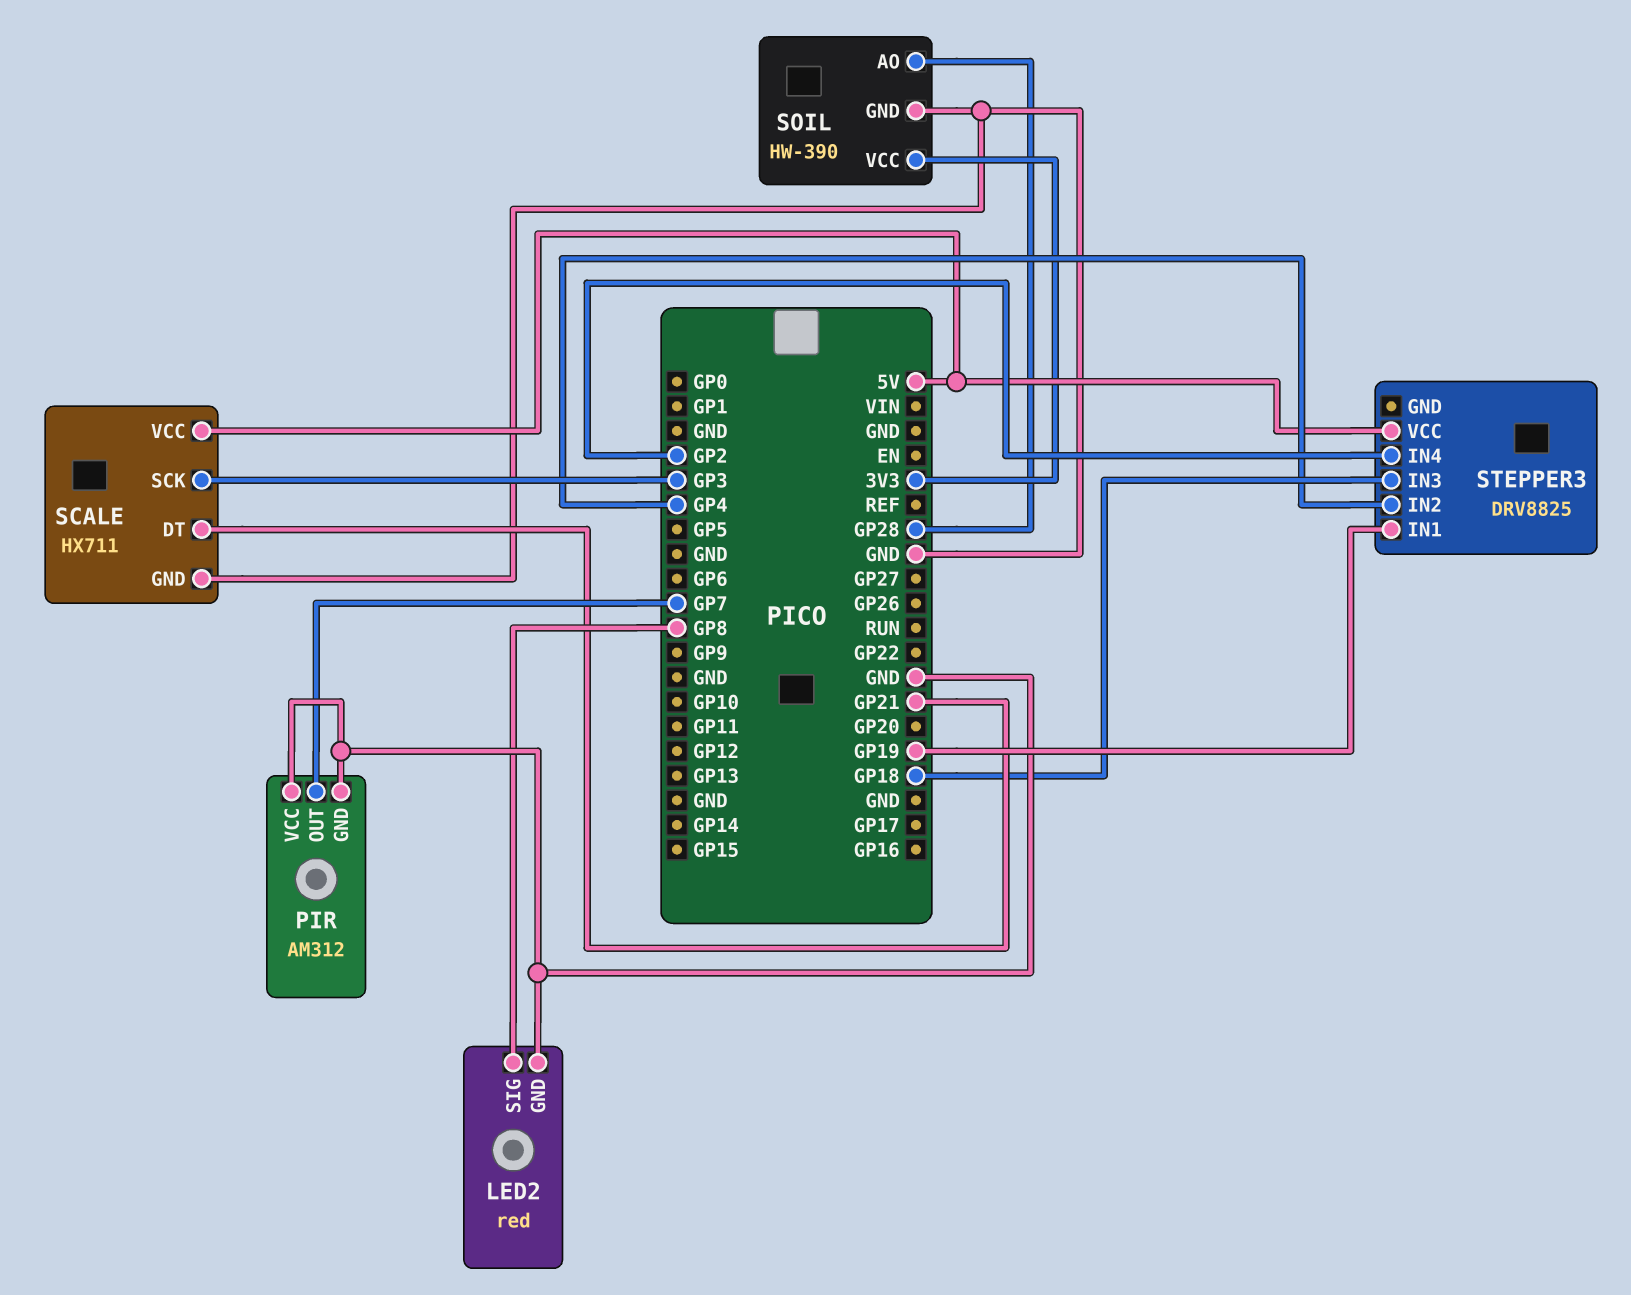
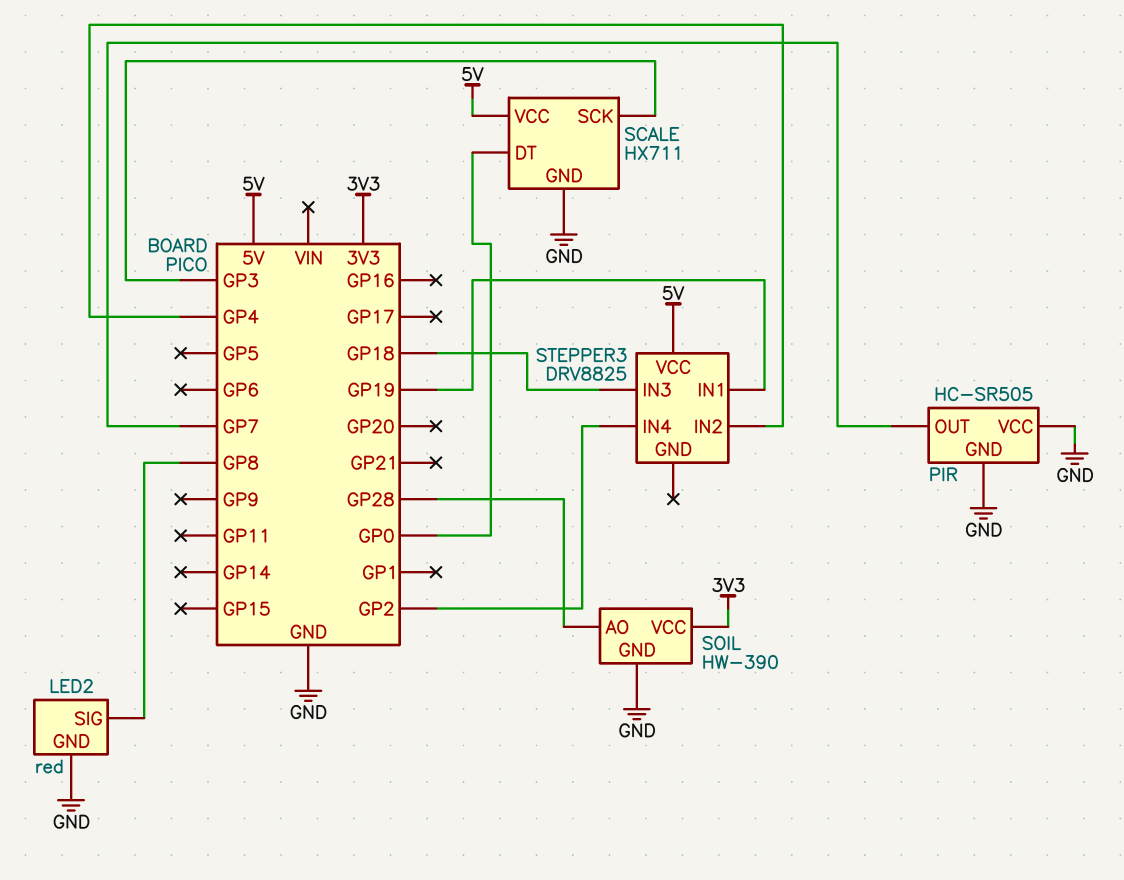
PIR: AM312 -> HC-SR505
SCALE pin DT: GP21 -> GP0

